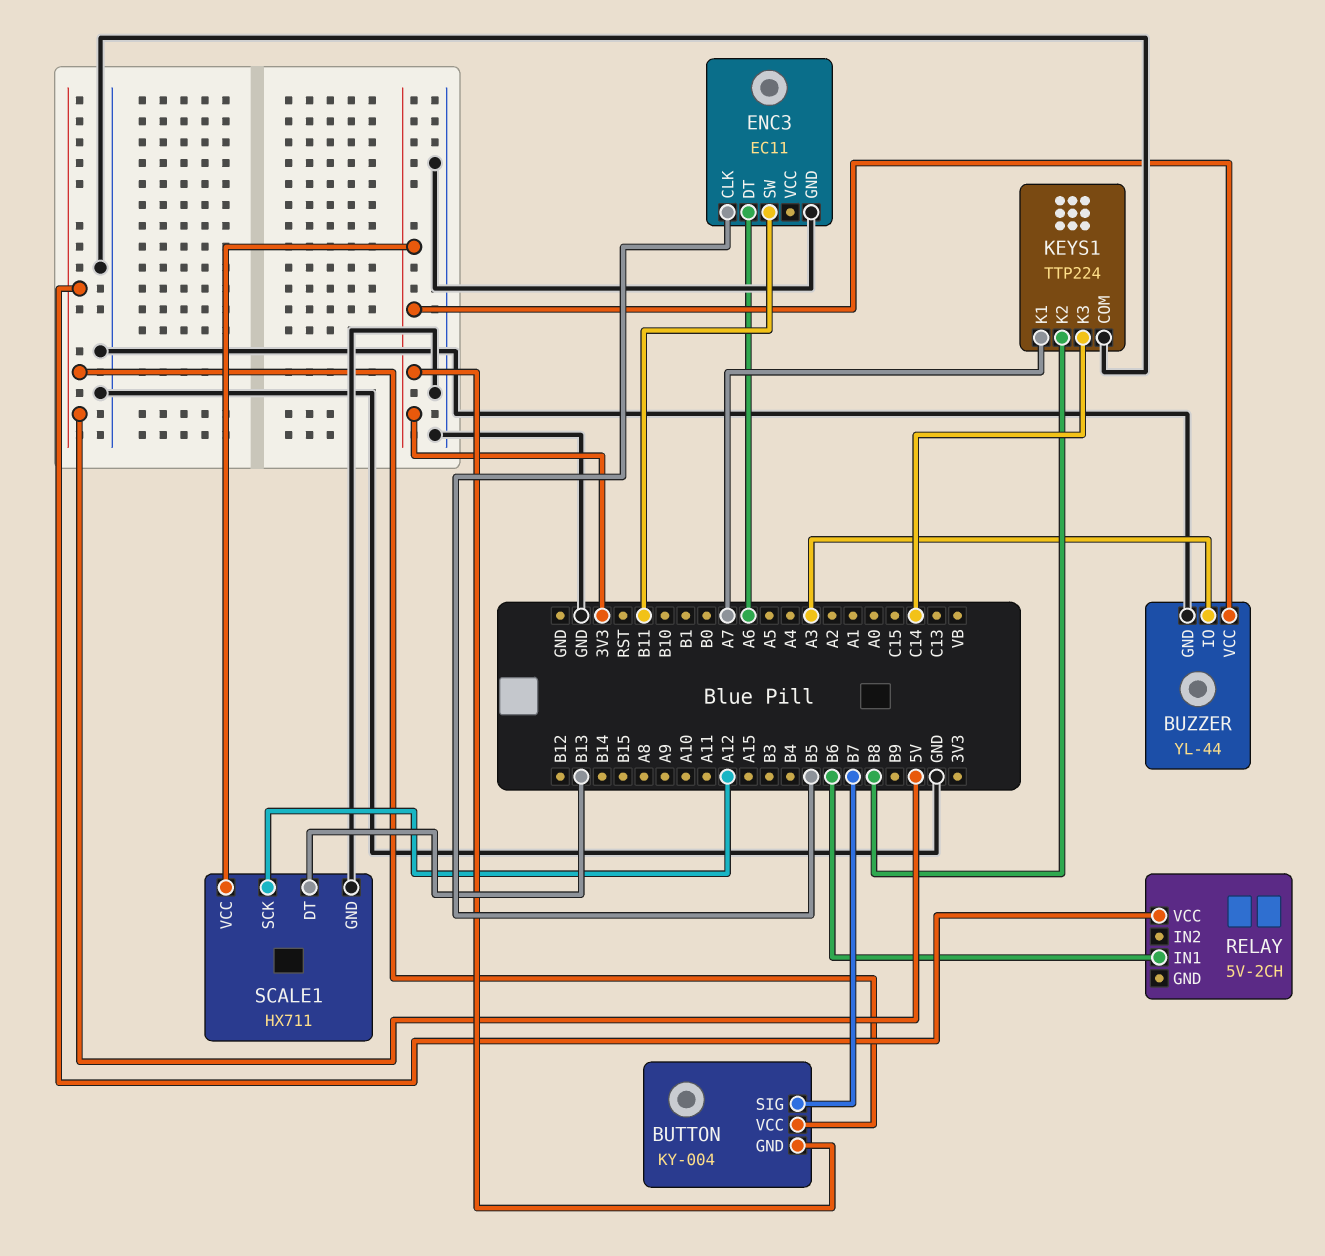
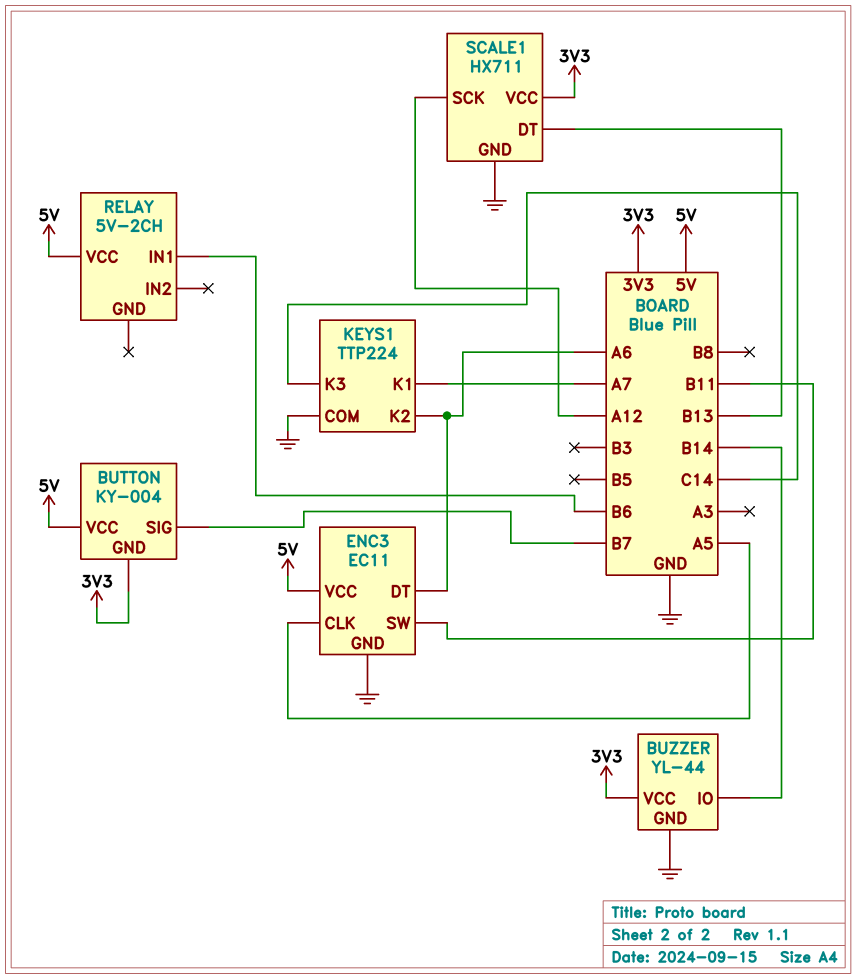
BUZZER pin IO: A3 -> B14
ENC3 pin CLK: B5 -> A5
ENC3 pin VCC: none -> 5V
KEYS1 pin K2: B8 -> A6

